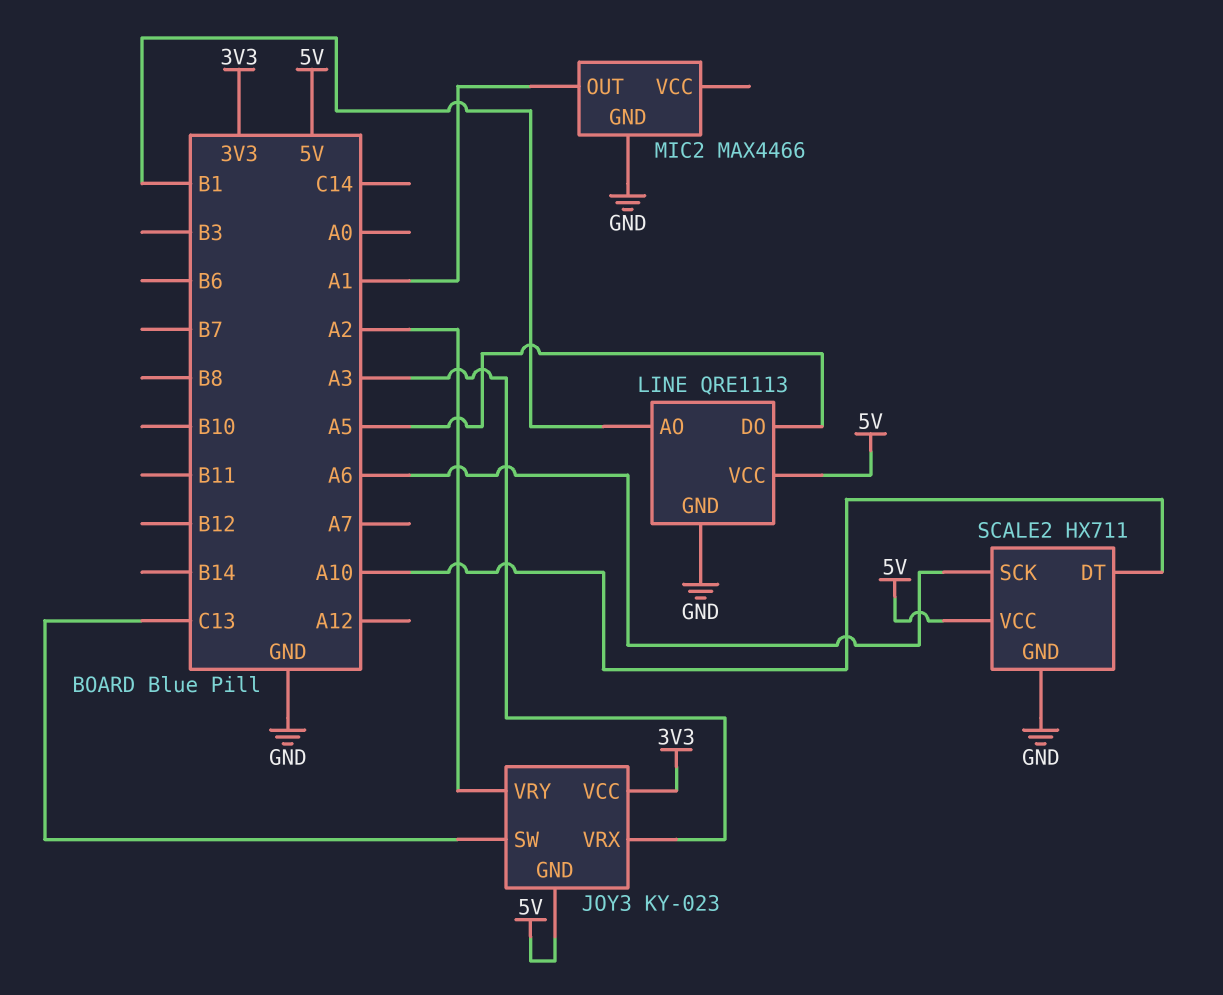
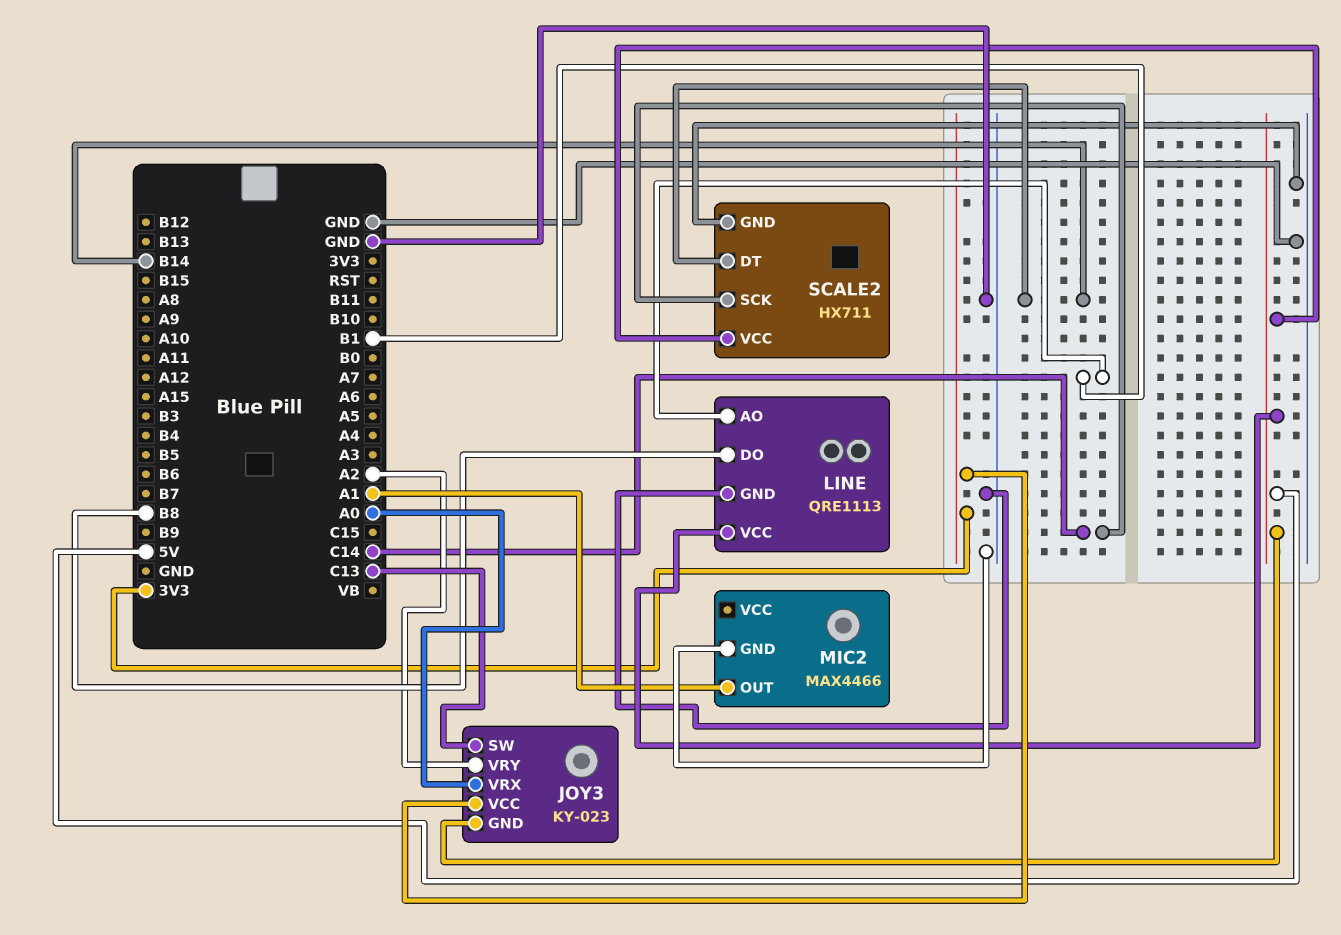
JOY3 pin VRX: A3 -> A0
LINE pin DO: A5 -> B8
SCALE2 pin DT: A10 -> B14
SCALE2 pin SCK: A6 -> C14

